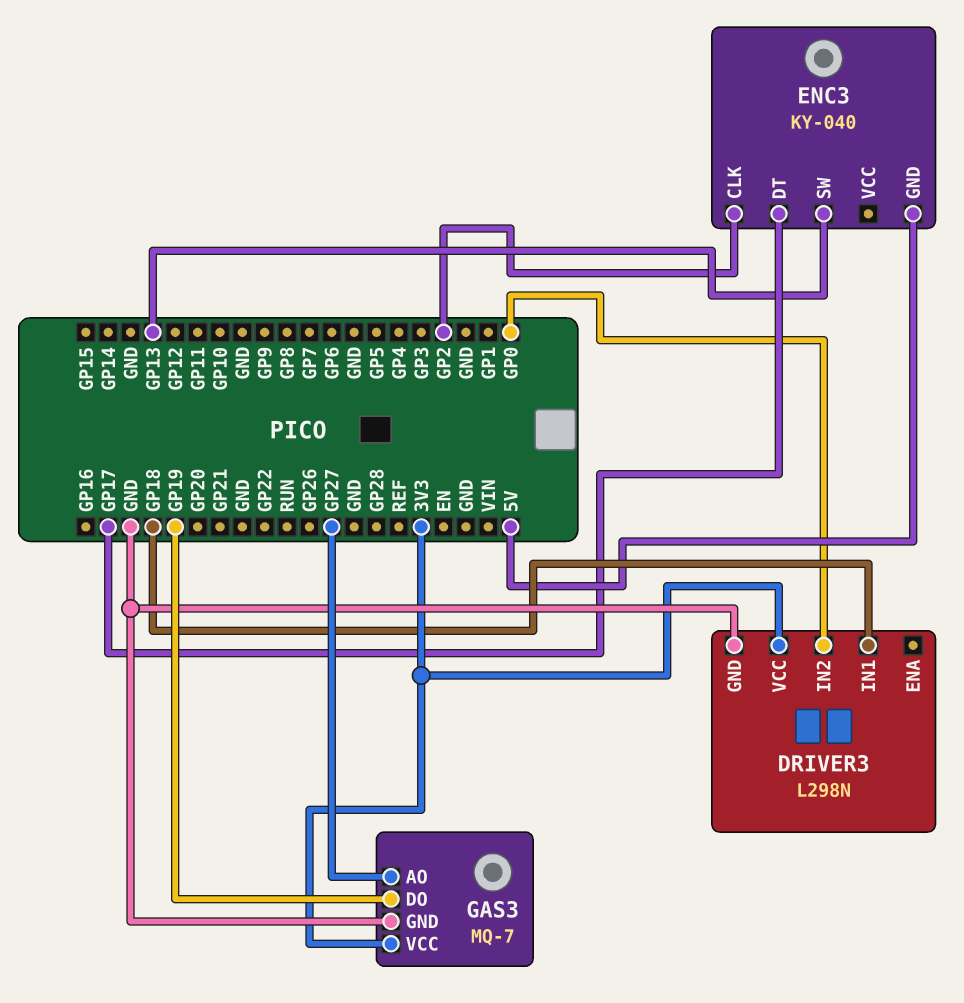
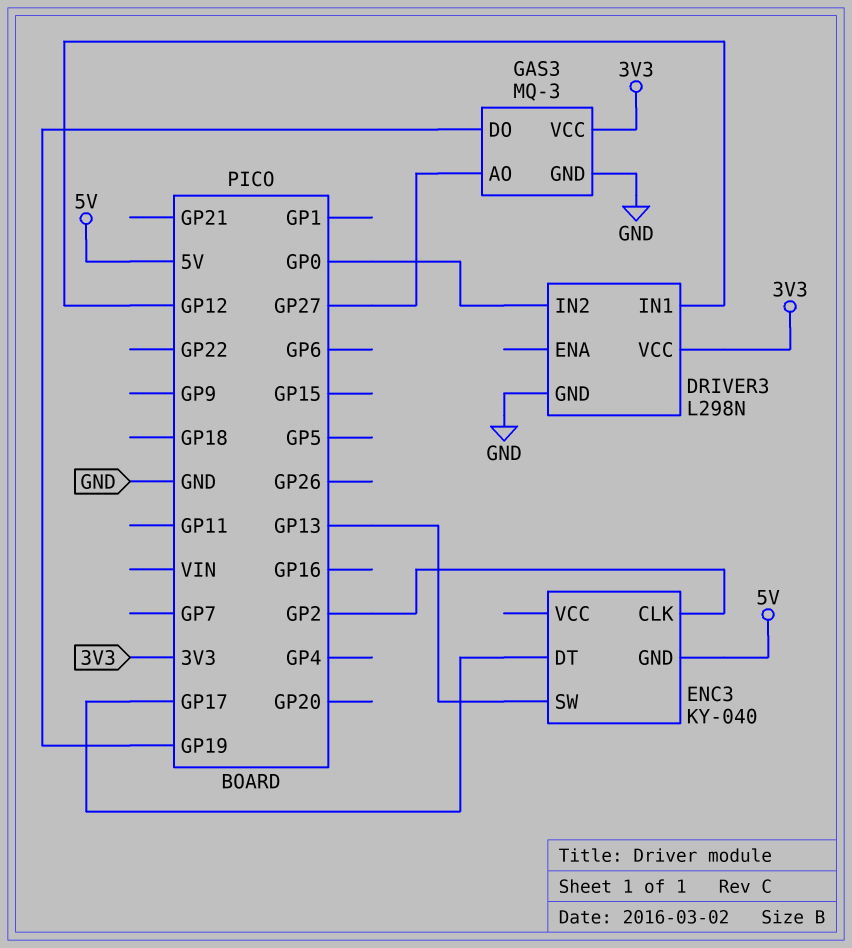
DRIVER3 pin IN1: GP18 -> GP12
GAS3: MQ-7 -> MQ-3

